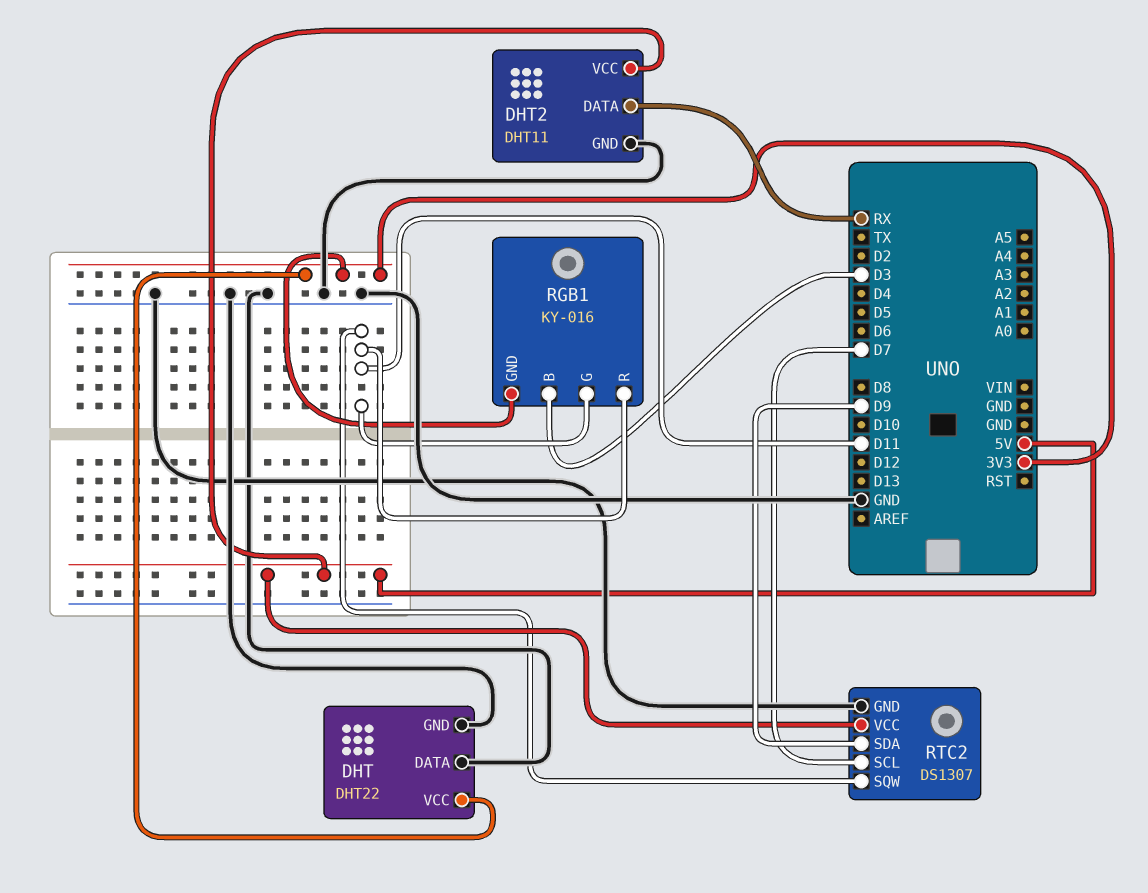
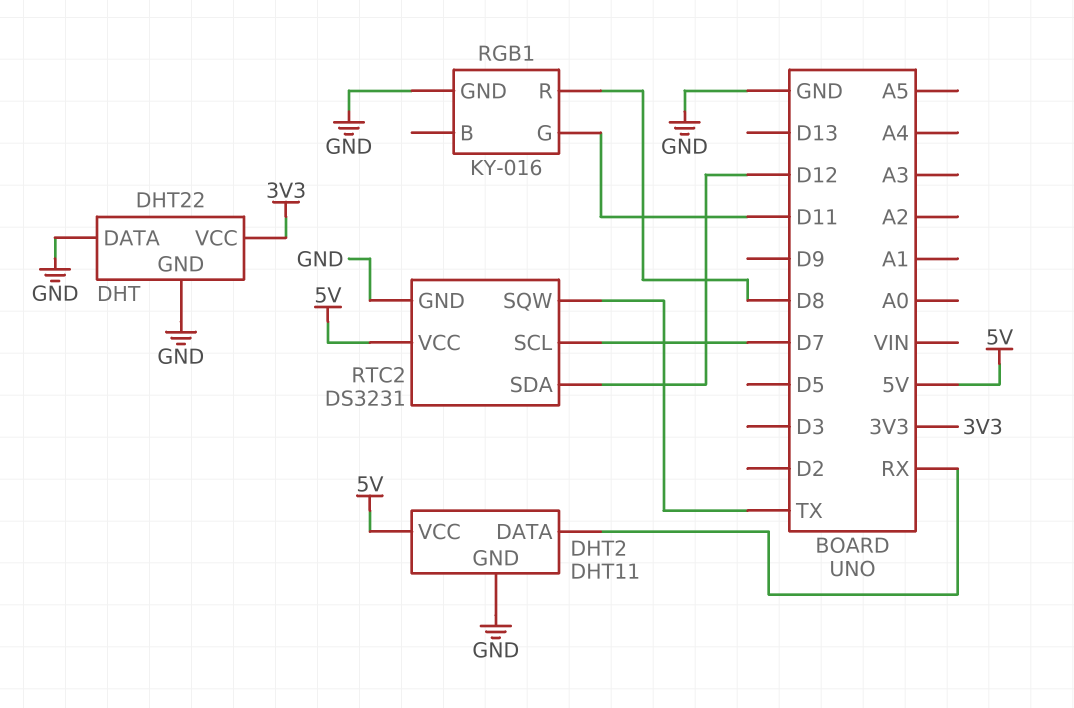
RGB1 pin B: D3 -> none
RGB1 pin GND: 3V3 -> GND
RGB1 pin R: D11 -> D8
RTC2: DS1307 -> DS3231
RTC2 pin SDA: D9 -> D12
RTC2 pin SQW: D11 -> TX

